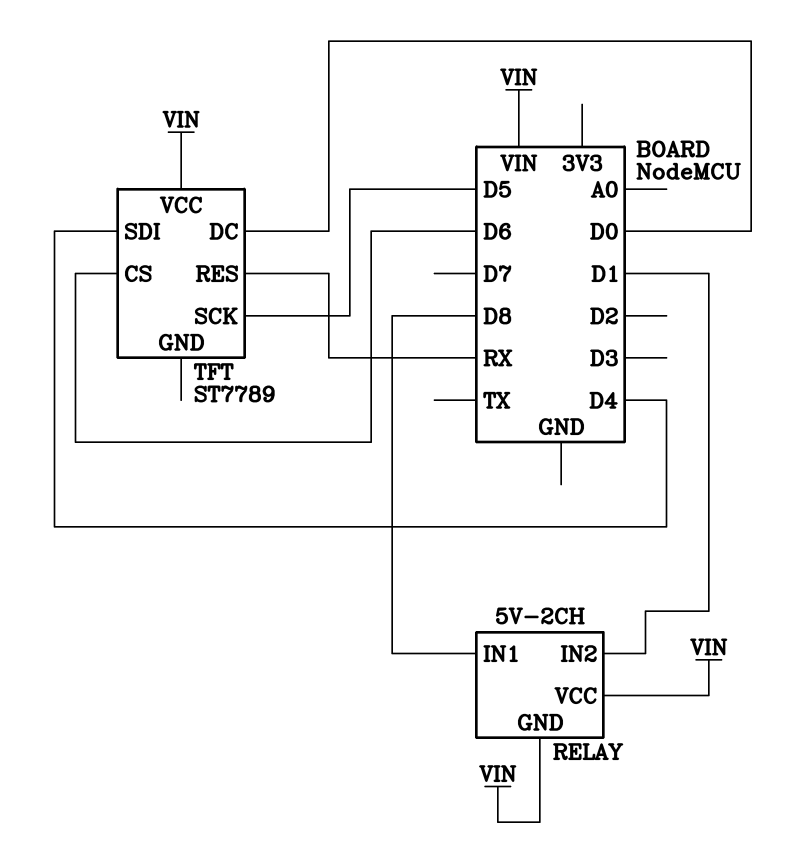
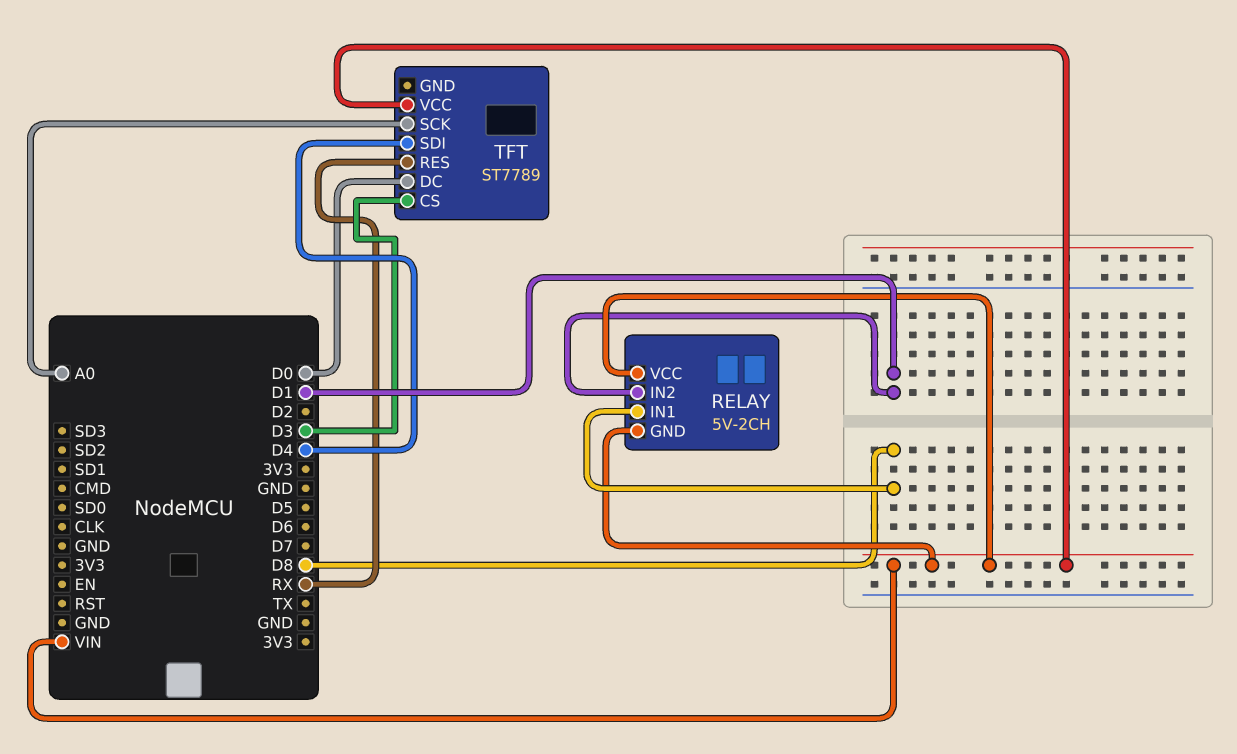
TFT pin CS: D6 -> D3
TFT pin SCK: D5 -> A0

